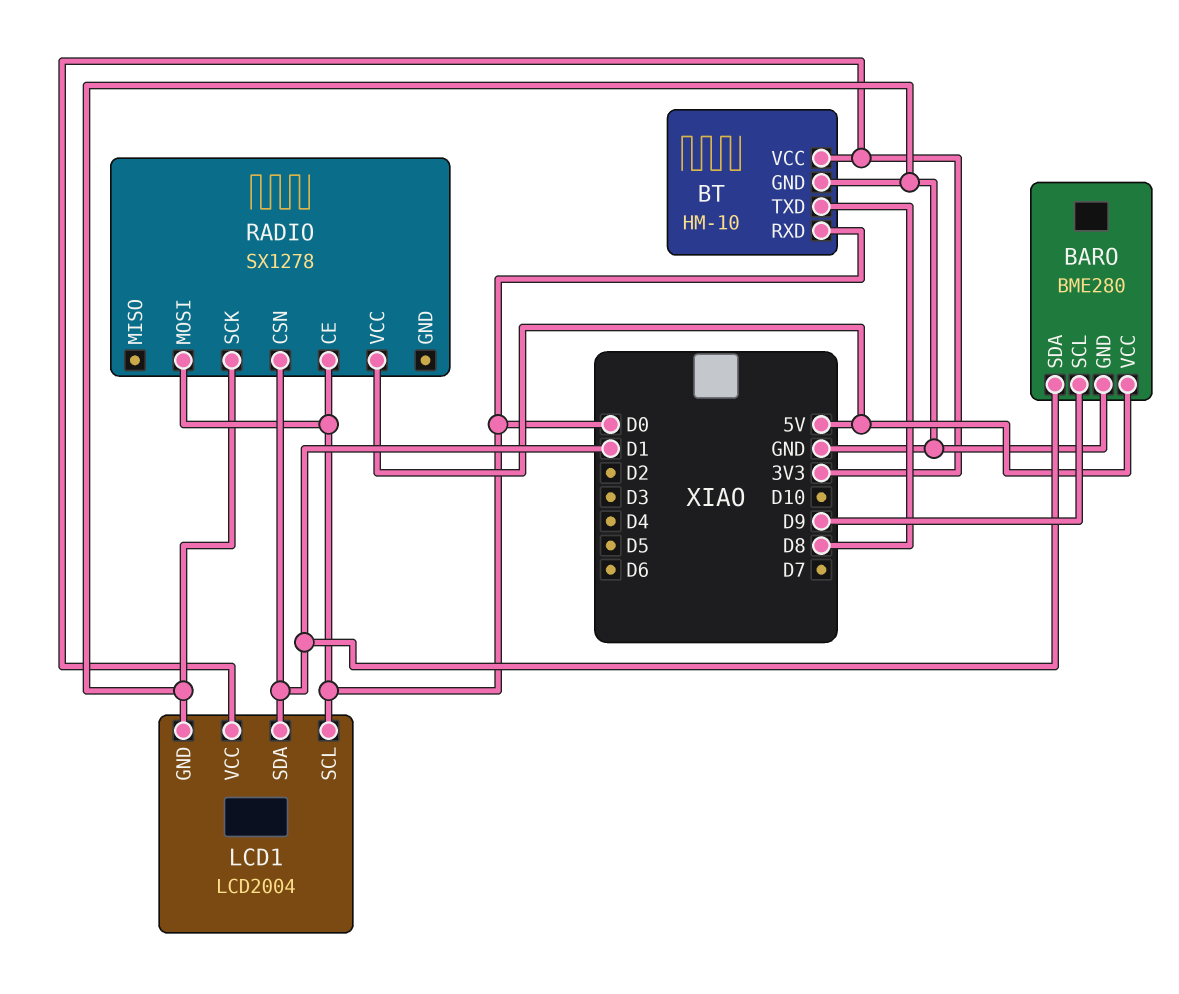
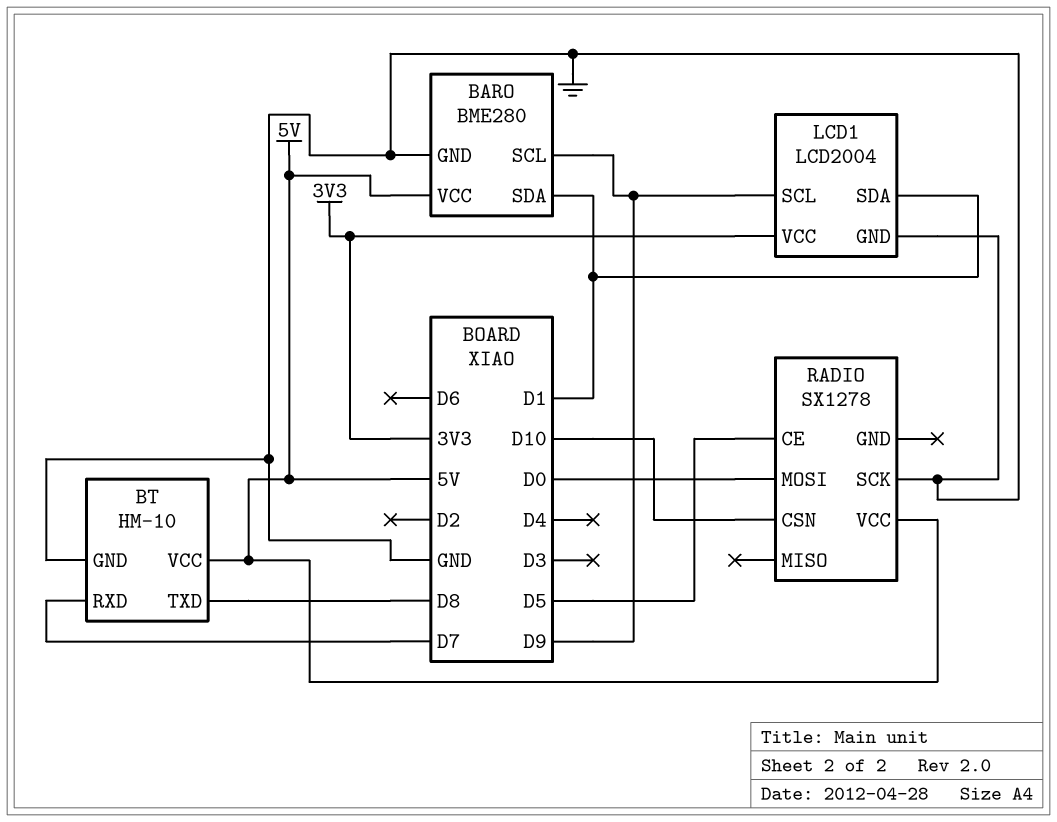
BT pin RXD: D0 -> D7
BT pin VCC: 3V3 -> 5V
LCD1 pin SCL: D0 -> D9
RADIO pin CE: D0 -> D5
RADIO pin CSN: D1 -> D10

